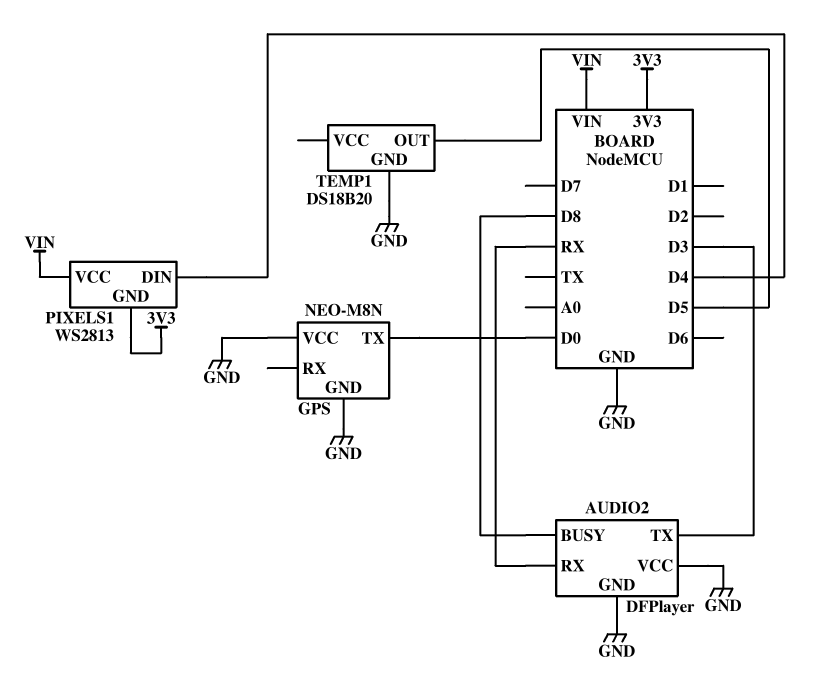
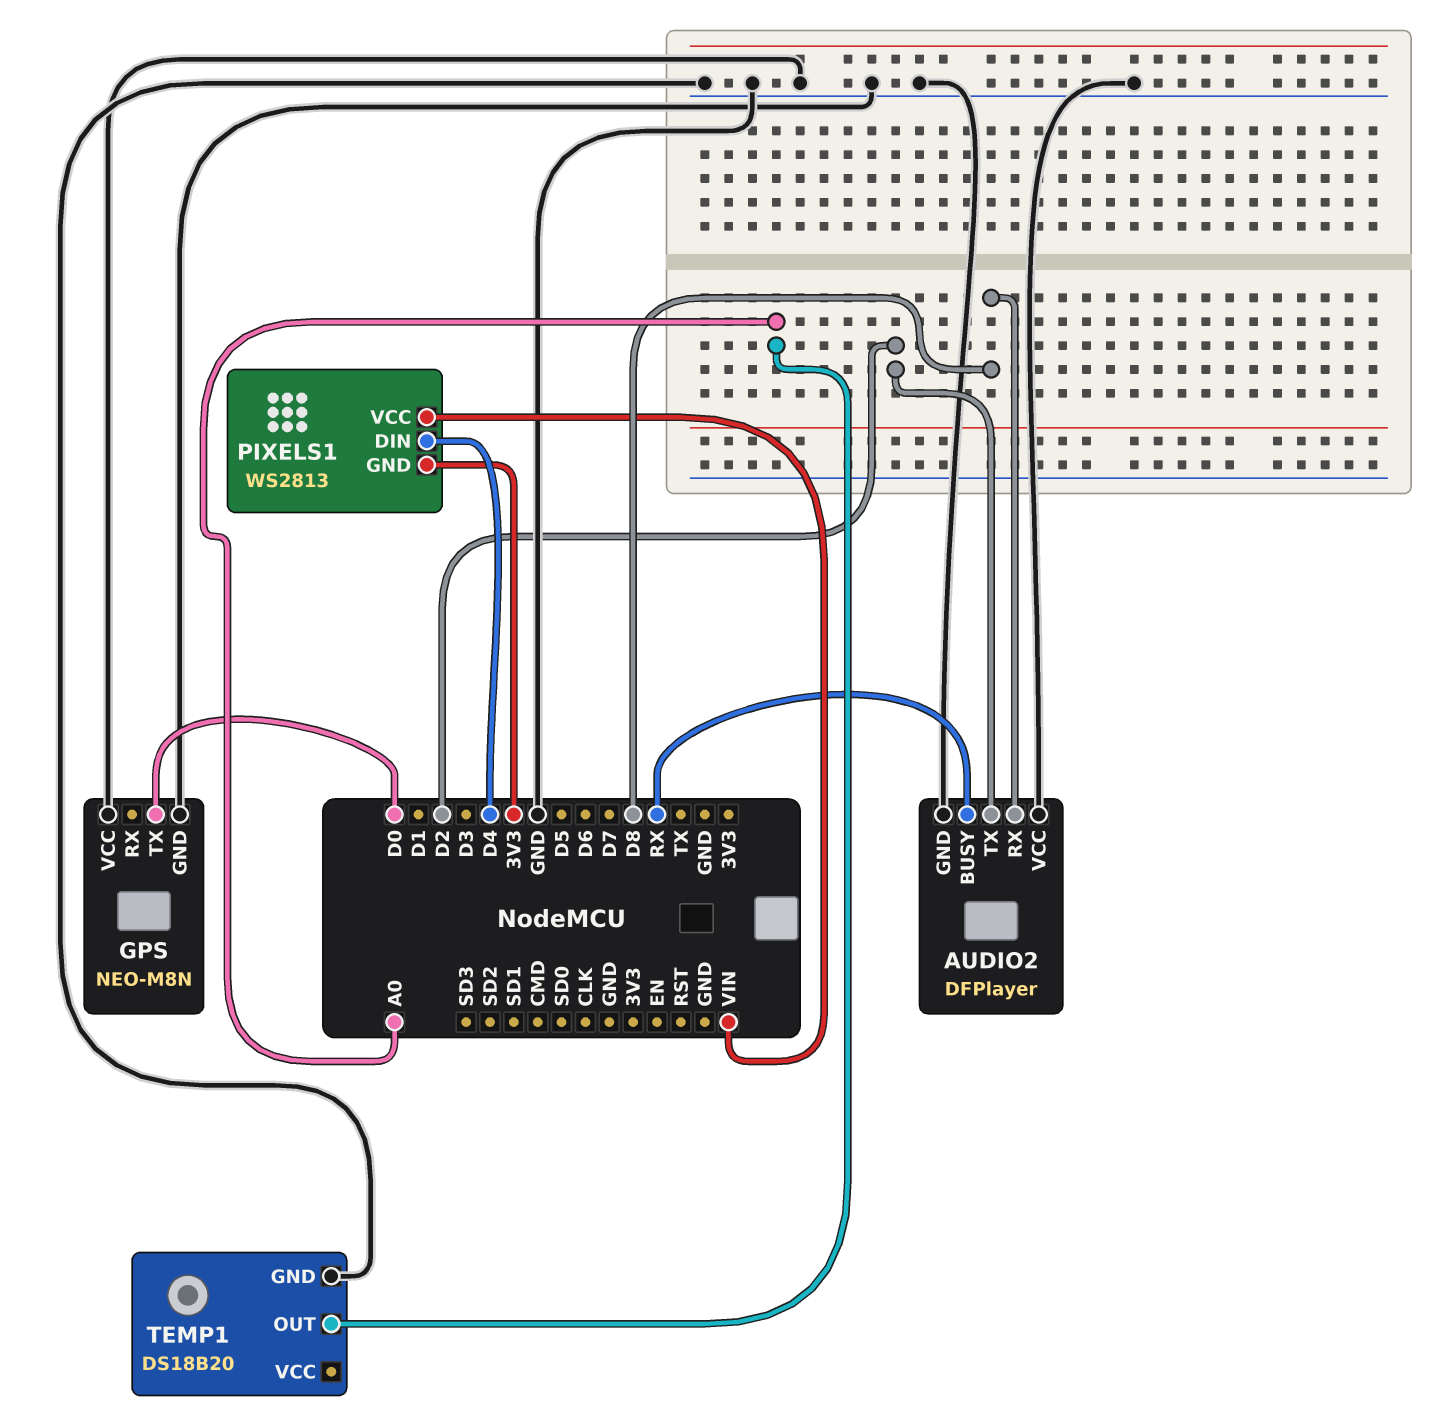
AUDIO2 pin BUSY: D8 -> RX
AUDIO2 pin RX: RX -> D8
AUDIO2 pin TX: D3 -> D2
TEMP1 pin OUT: D5 -> A0

